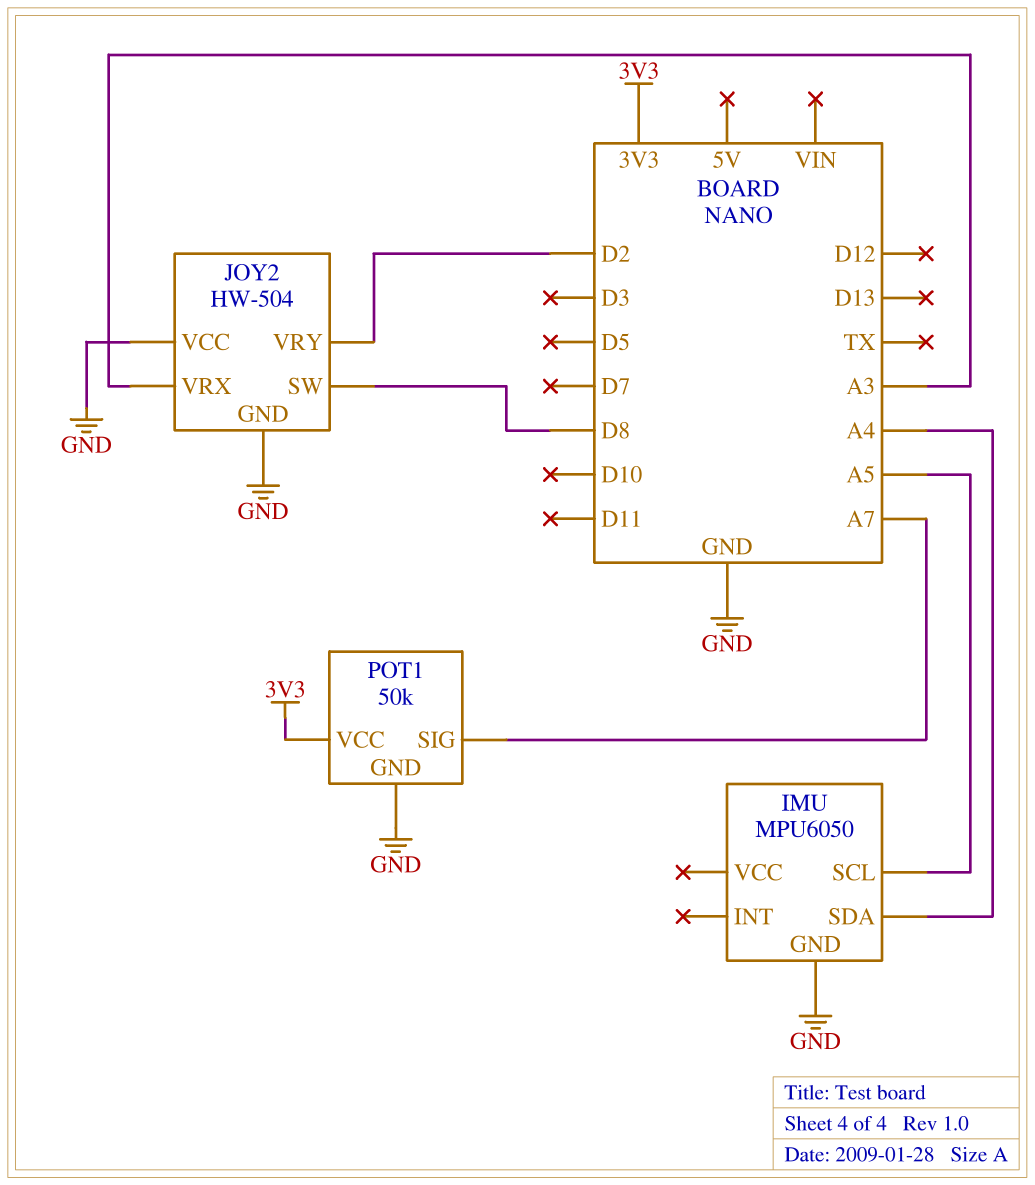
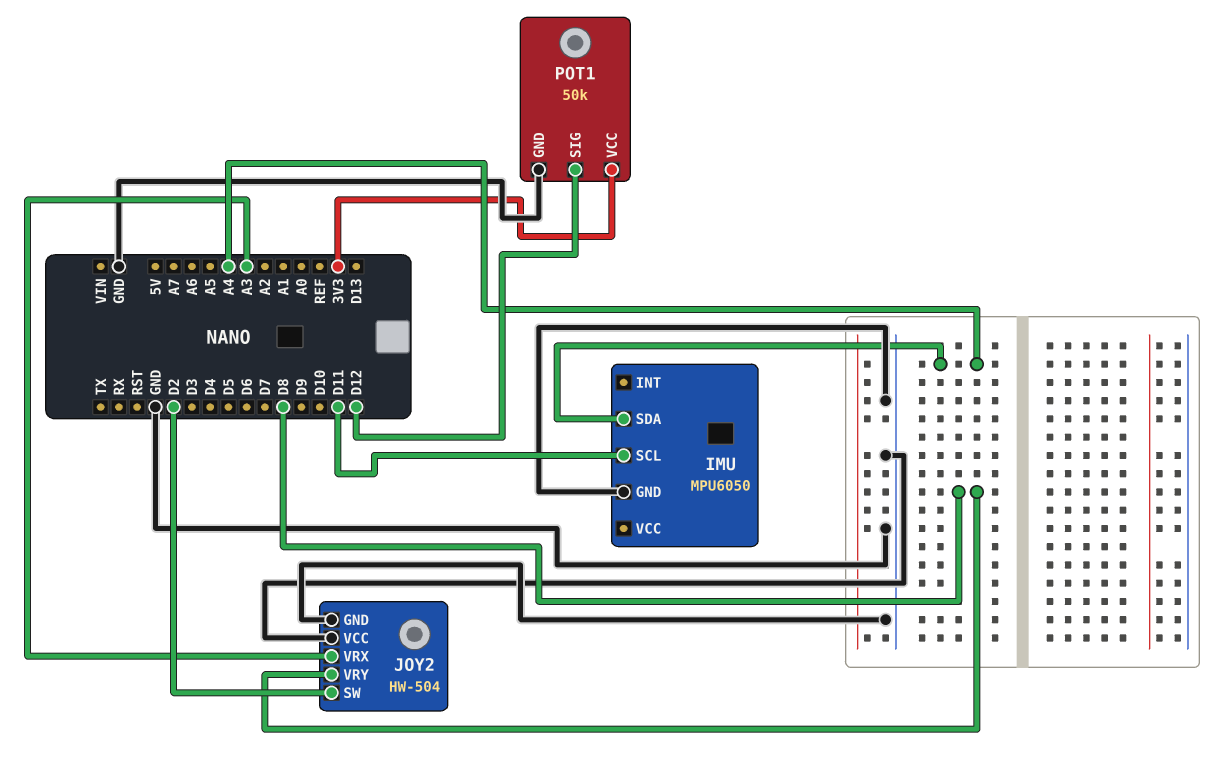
IMU pin SCL: A5 -> D11
JOY2 pin SW: D8 -> D2
JOY2 pin VRY: D2 -> D8
POT1 pin SIG: A7 -> D12

